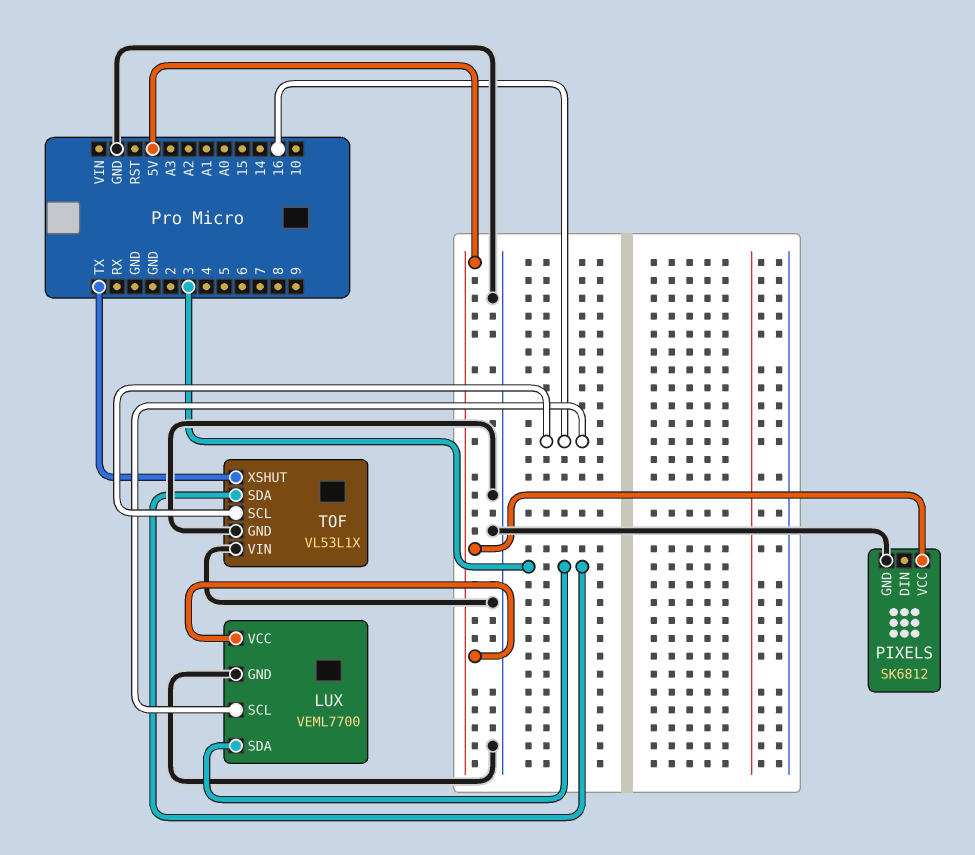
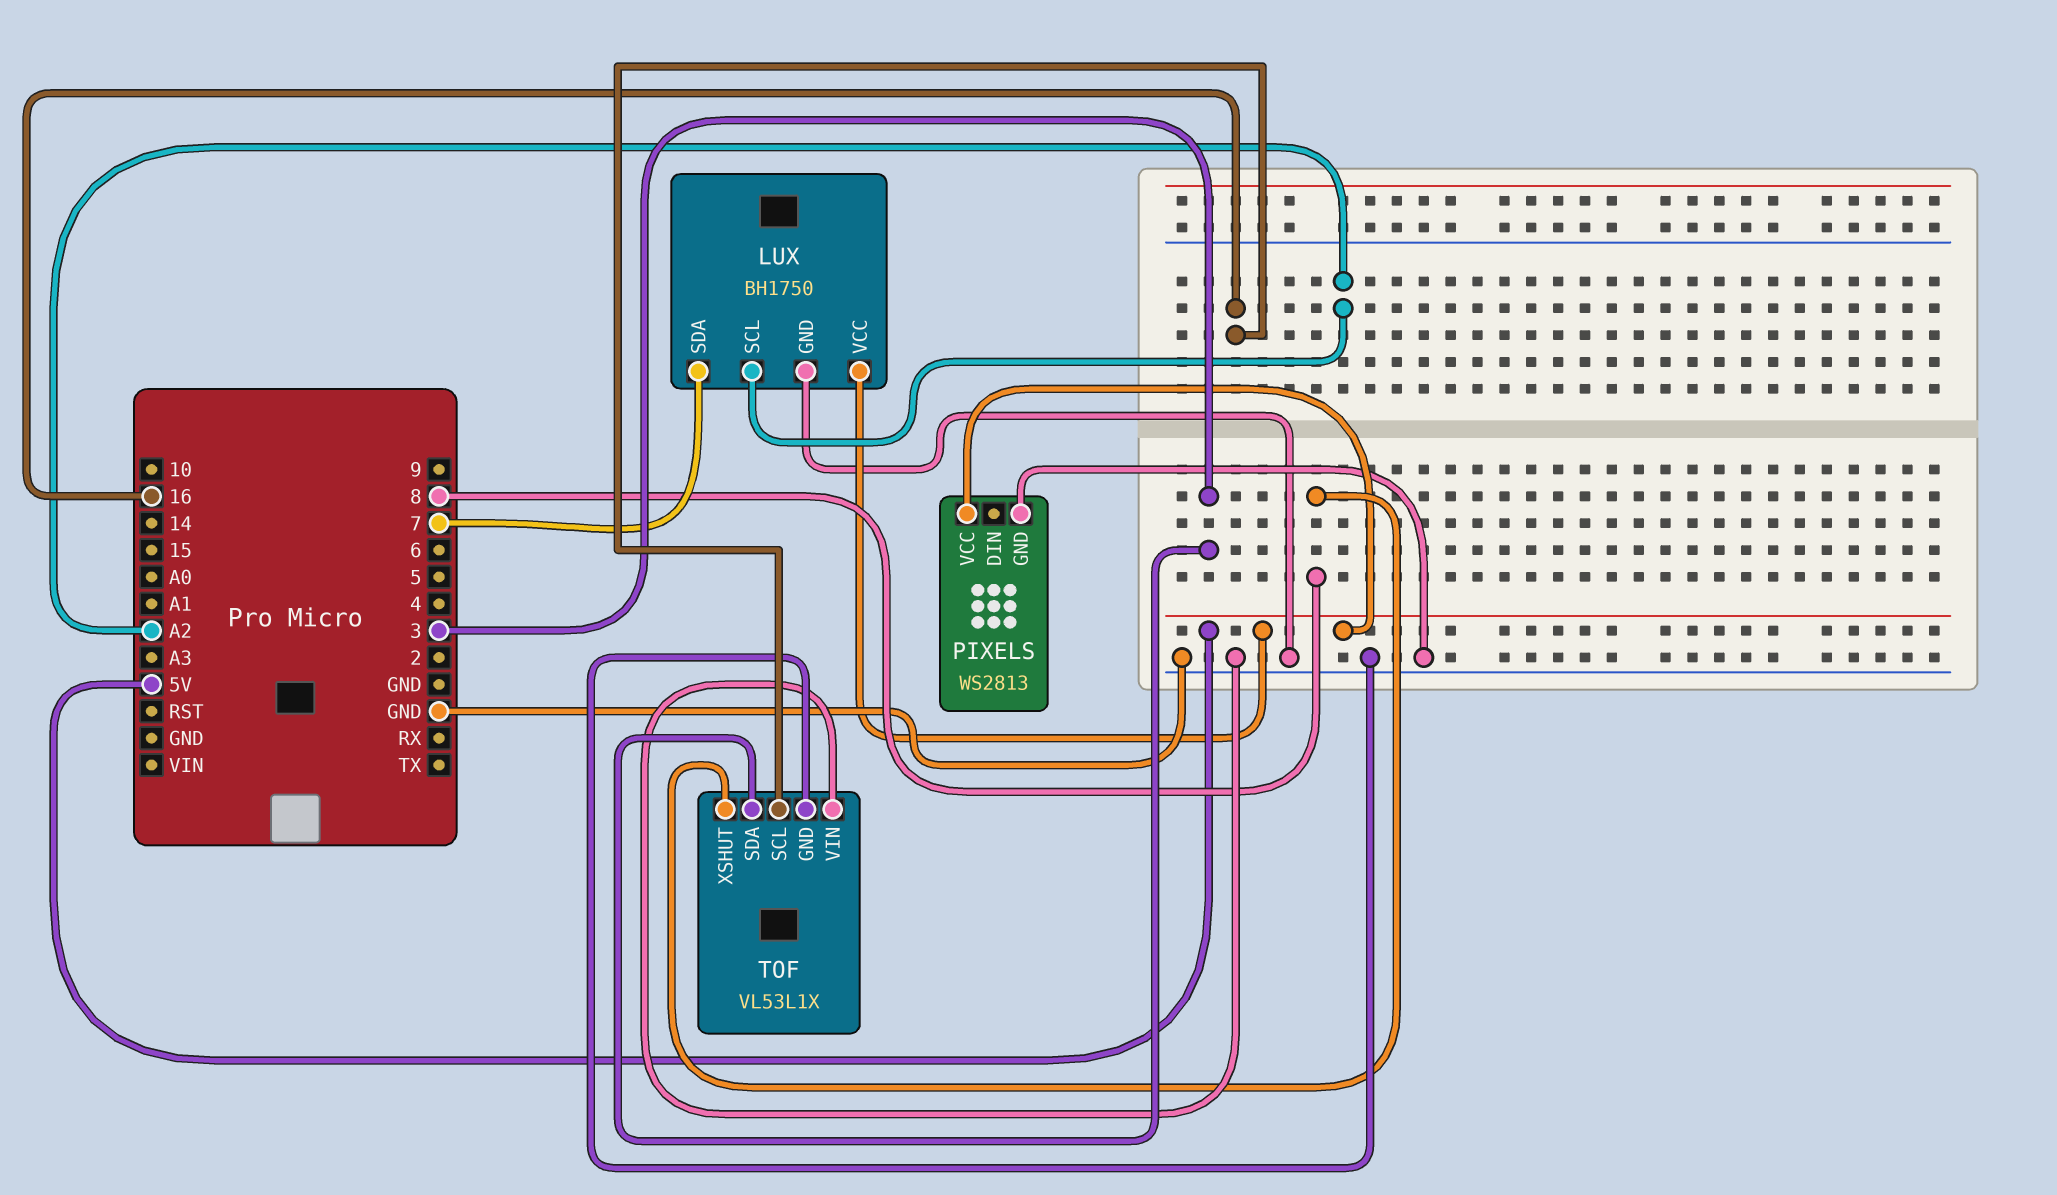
LUX: VEML7700 -> BH1750
LUX pin SCL: 16 -> A2
LUX pin SDA: 3 -> 7
PIXELS: SK6812 -> WS2813
TOF pin XSHUT: TX -> 8

